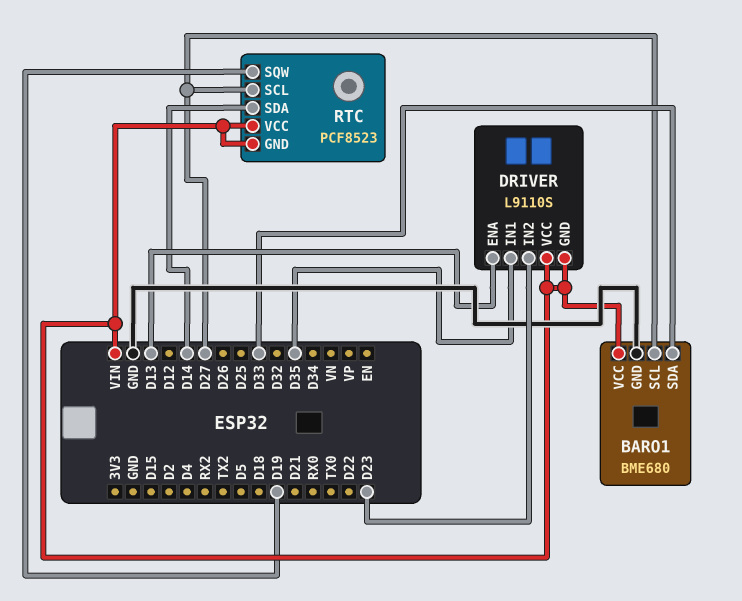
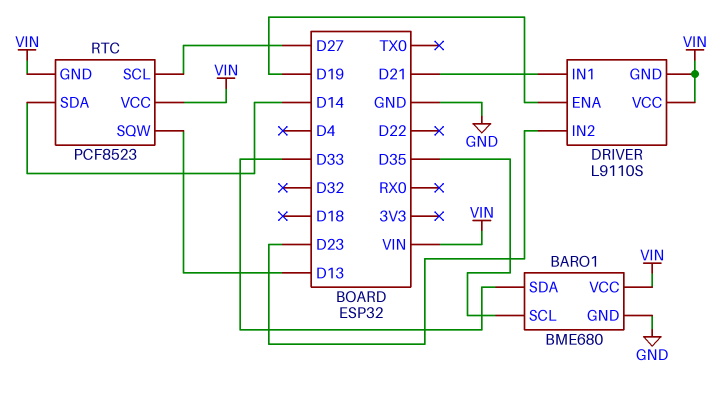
BARO1 pin SCL: D27 -> D35
DRIVER pin ENA: D13 -> D19
DRIVER pin IN1: D35 -> D21
RTC pin SQW: D19 -> D13

